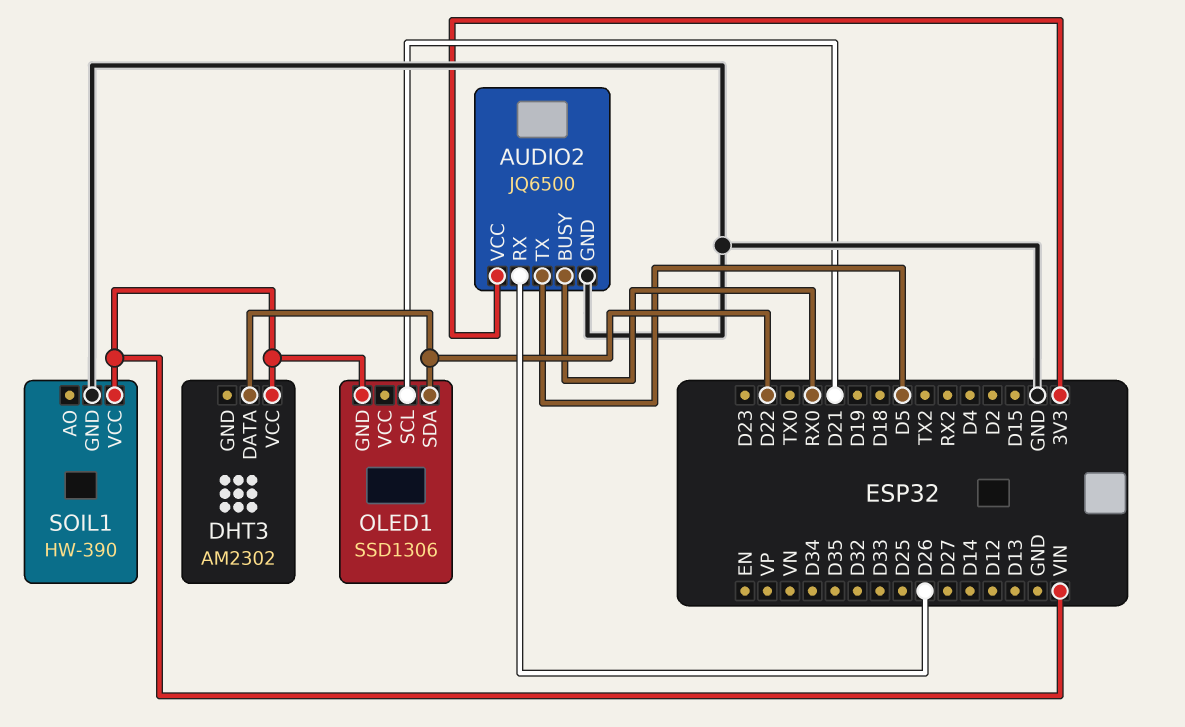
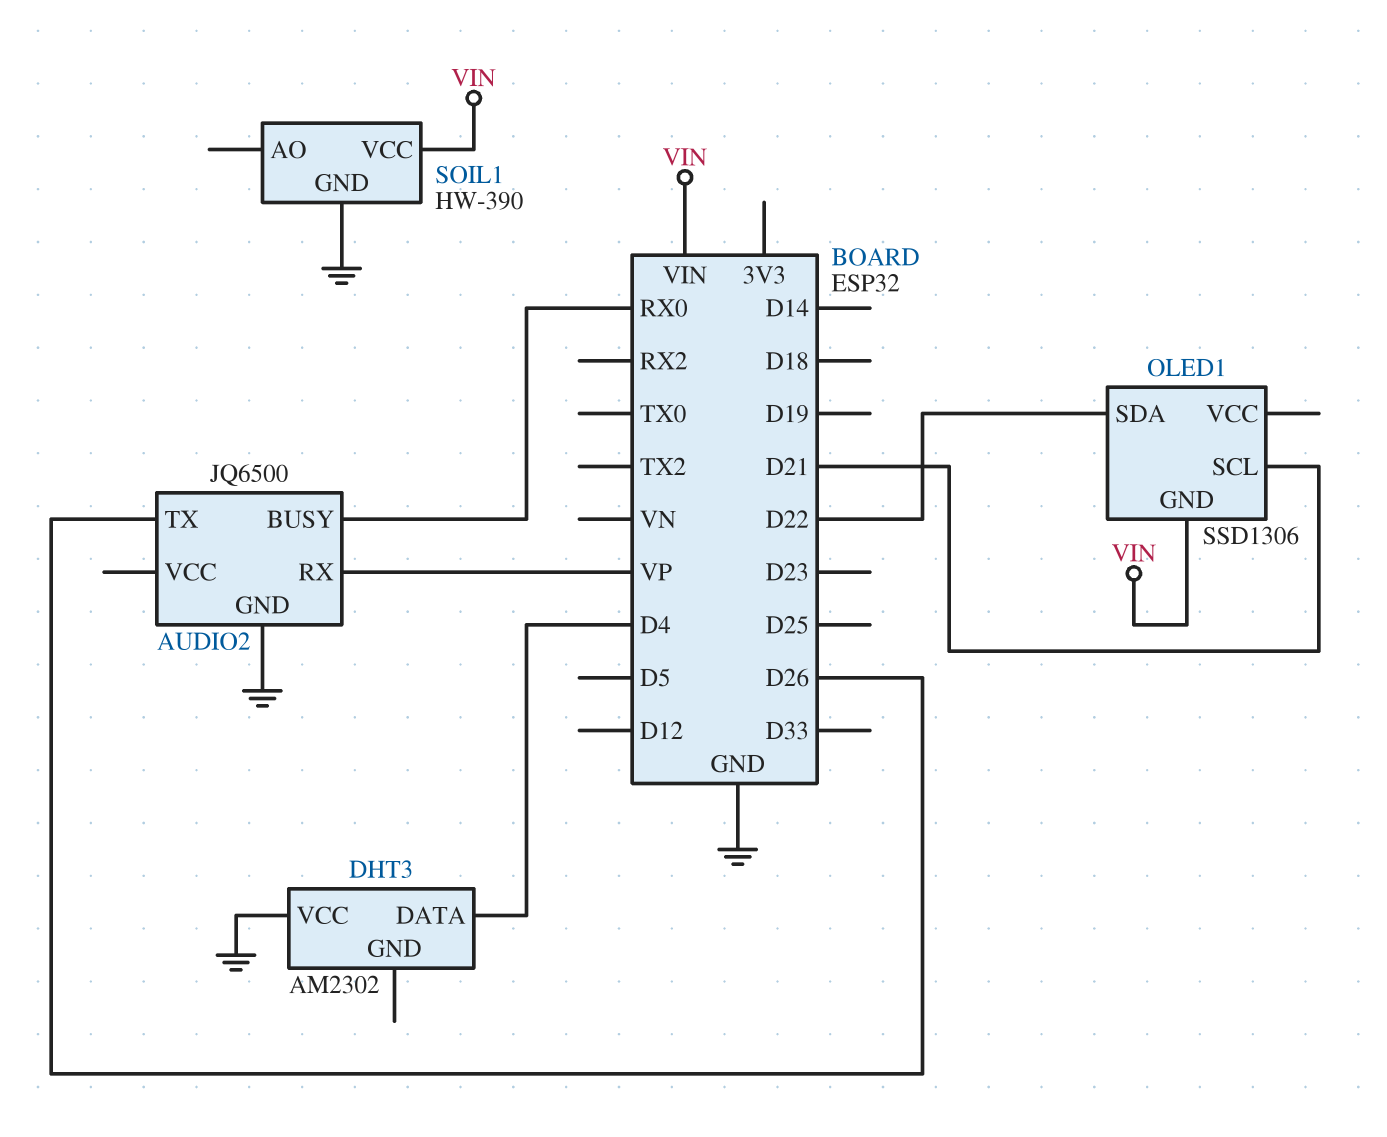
AUDIO2 pin RX: D26 -> VP
AUDIO2 pin TX: D5 -> D26
AUDIO2 pin VCC: 3V3 -> none
DHT3 pin DATA: D22 -> D4
DHT3 pin VCC: VIN -> GND

